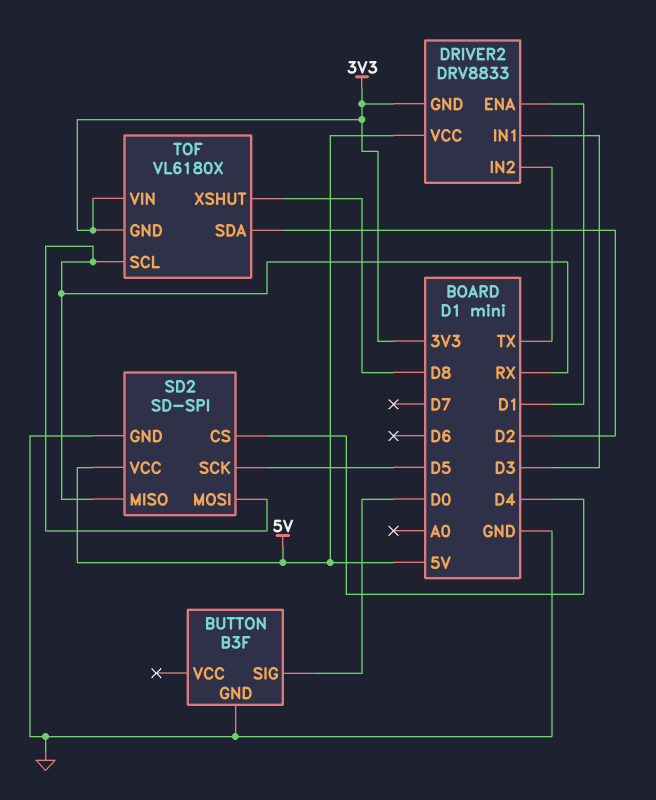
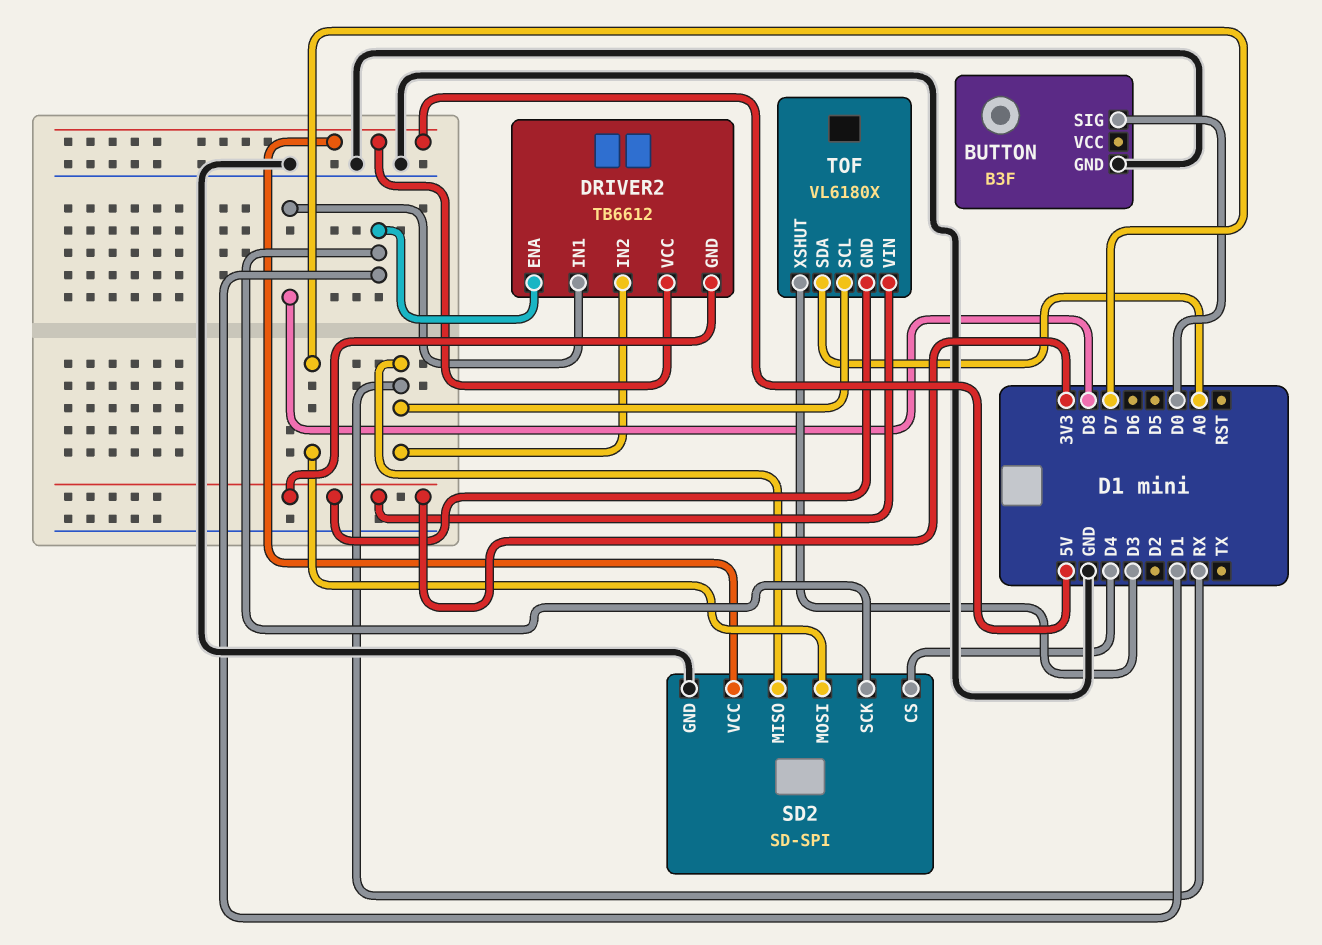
DRIVER2: DRV8833 -> TB6612
DRIVER2 pin IN1: D3 -> D8
DRIVER2 pin IN2: TX -> RX
SD2 pin MOSI: RX -> D7
SD2 pin SCK: D5 -> D1
TOF pin SDA: D2 -> A0
TOF pin XSHUT: D8 -> D3

